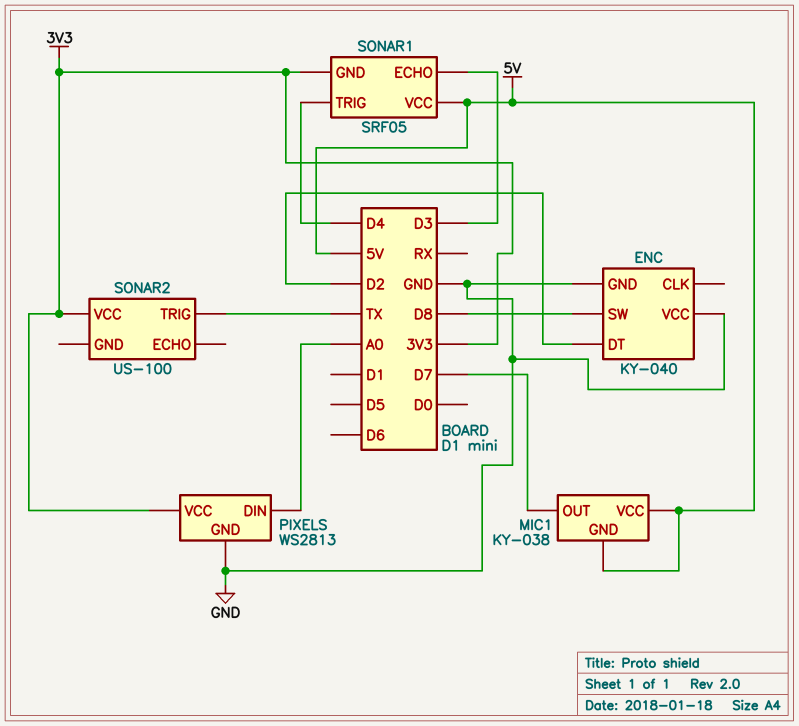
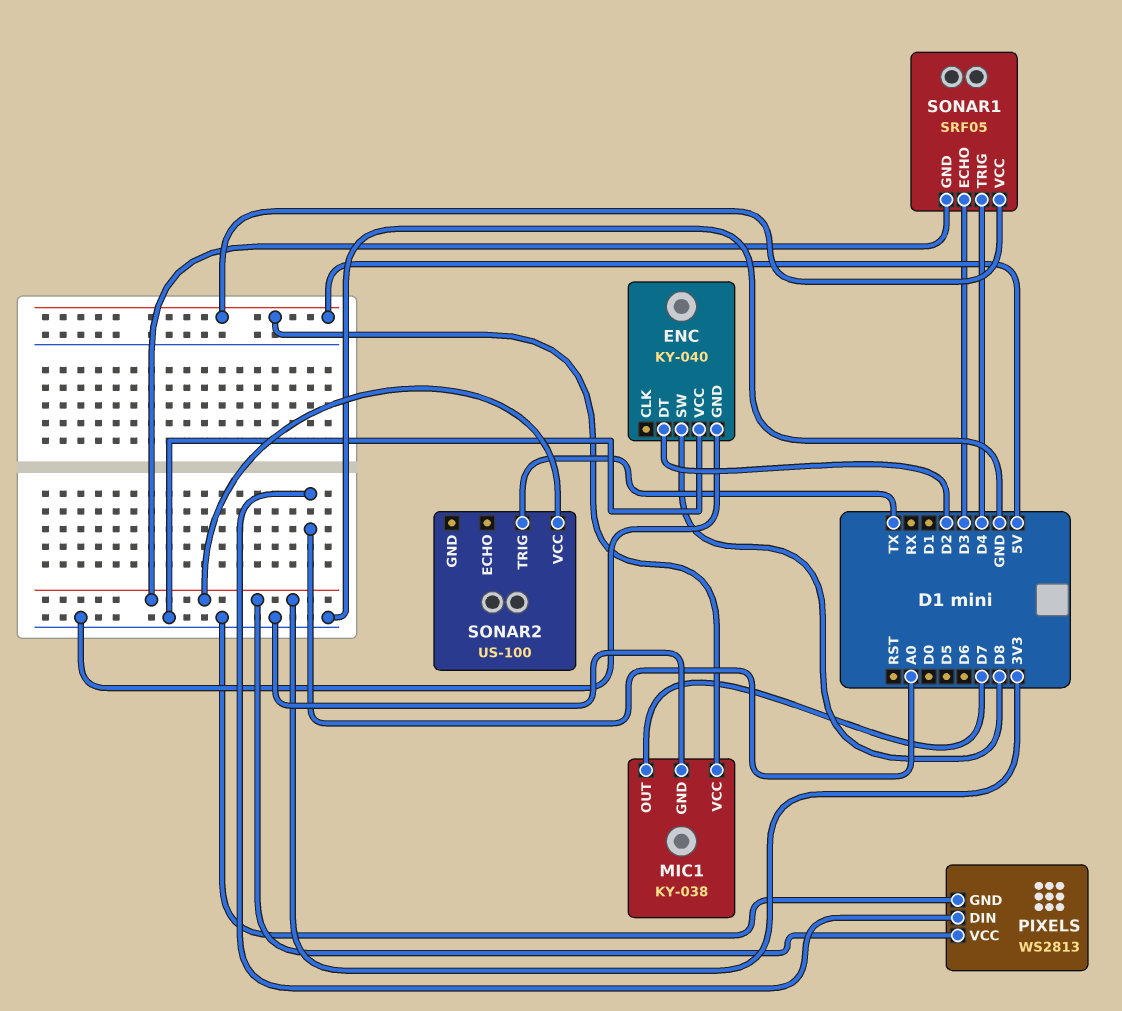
MIC1 pin GND: 5V -> GND

